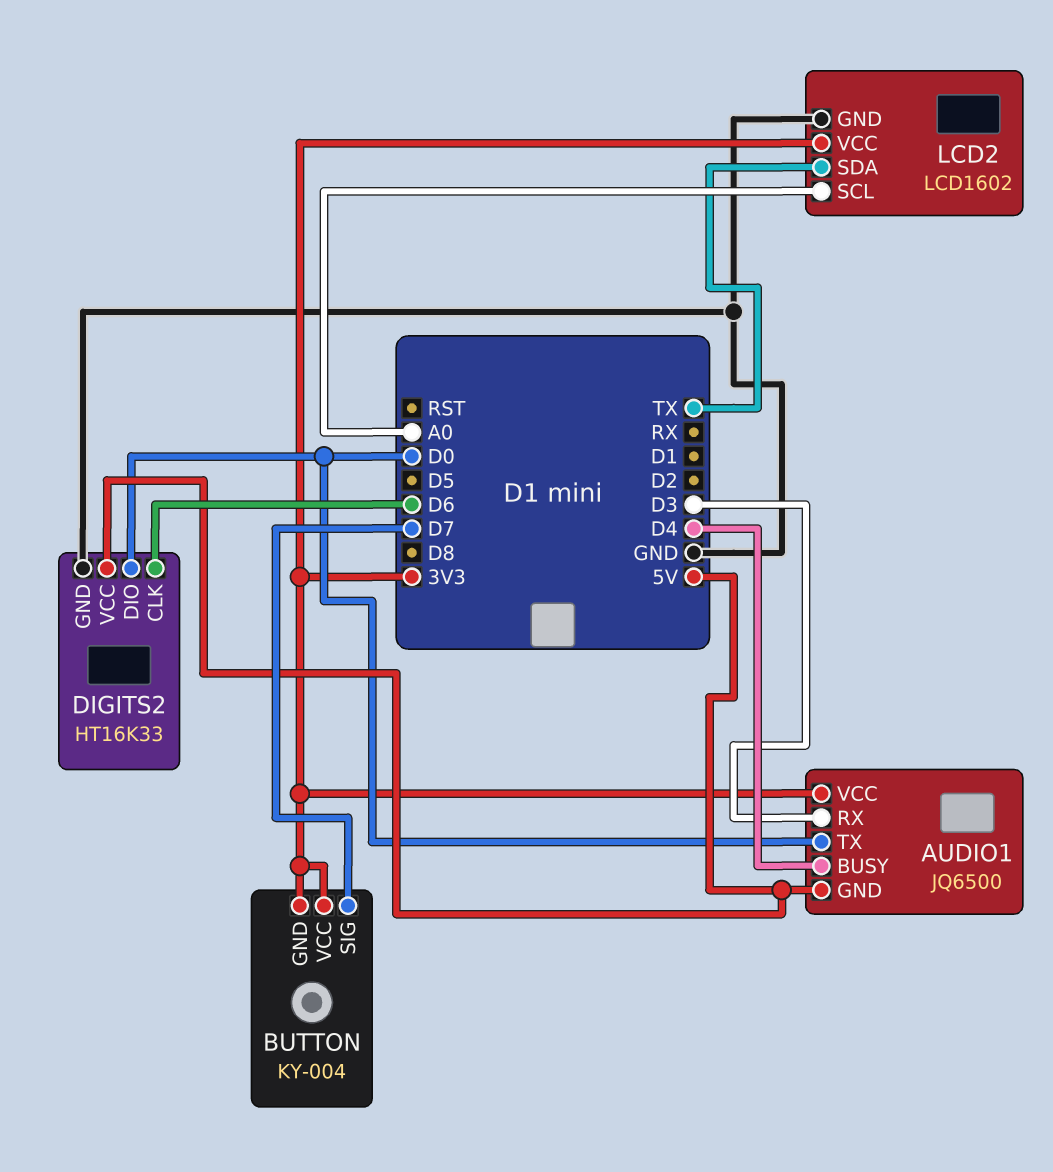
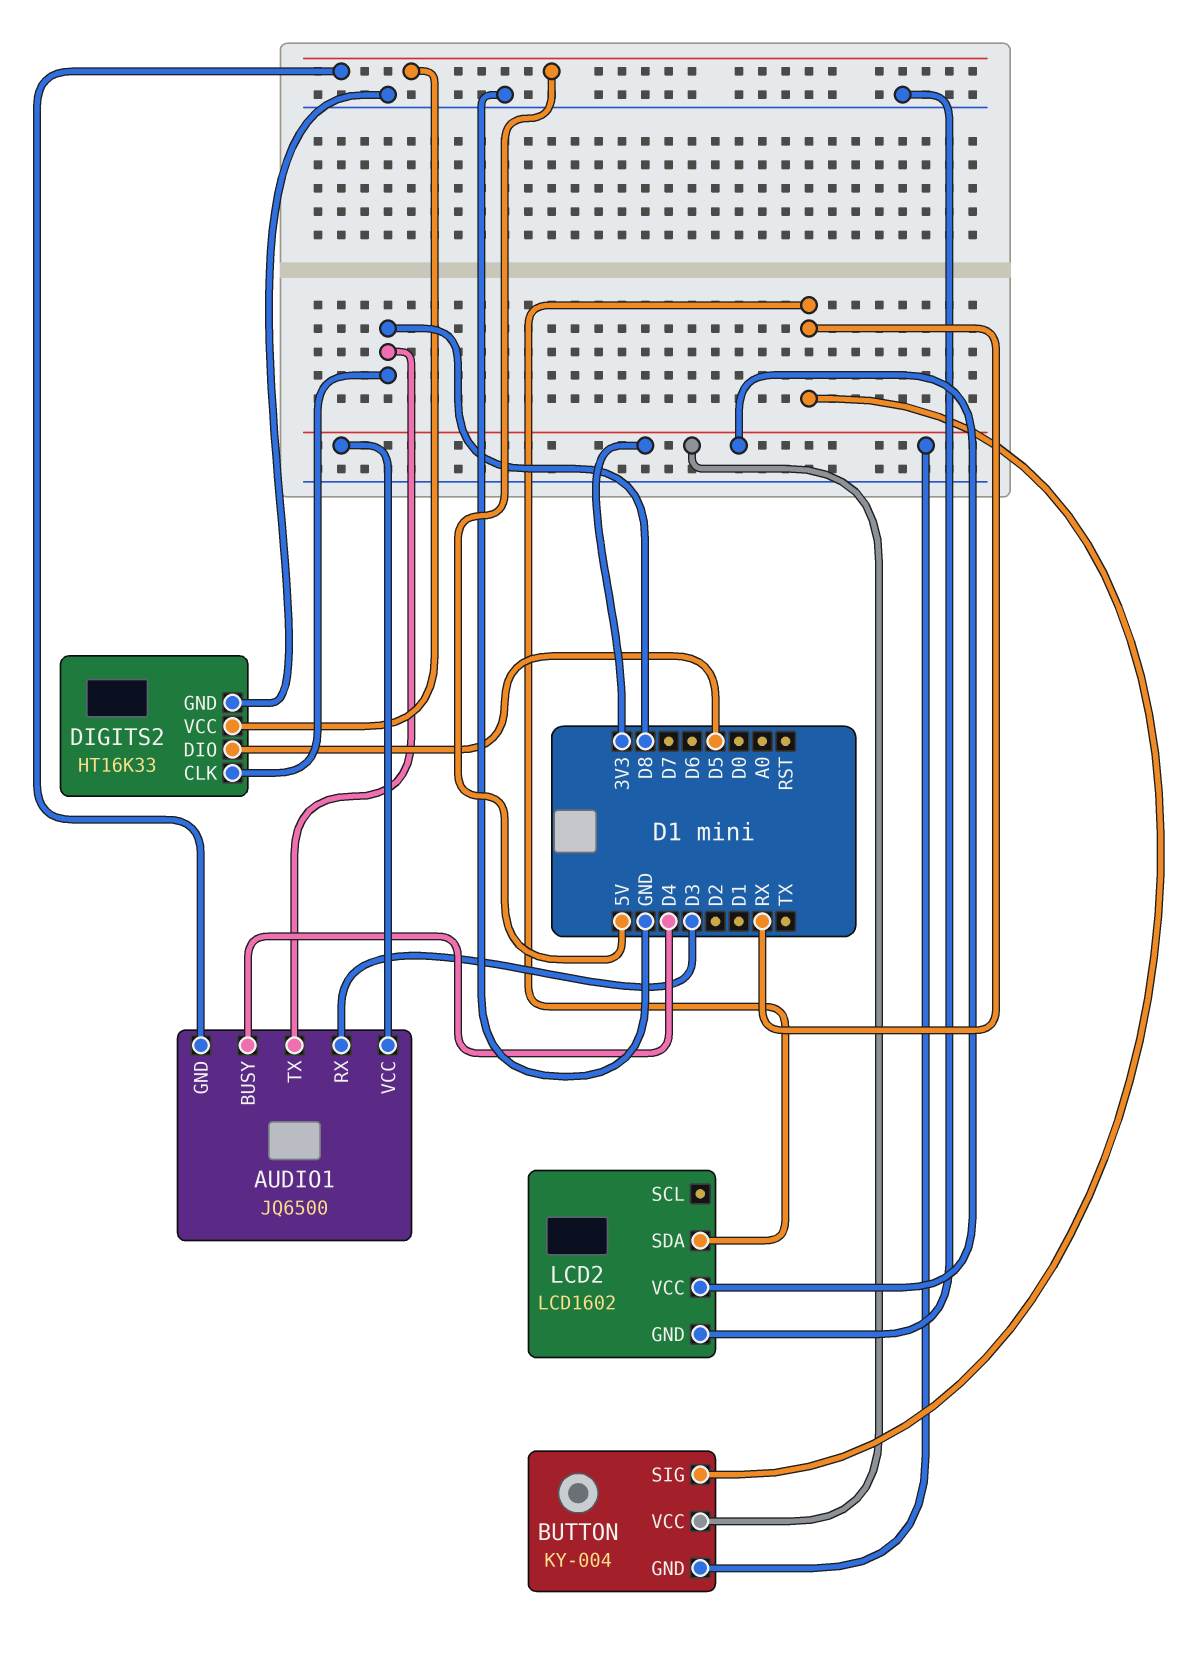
AUDIO1 pin TX: D0 -> D8
BUTTON pin SIG: D7 -> RX
DIGITS2 pin CLK: D6 -> D8
DIGITS2 pin DIO: D0 -> D5
LCD2 pin SCL: A0 -> none
LCD2 pin SDA: TX -> RX

